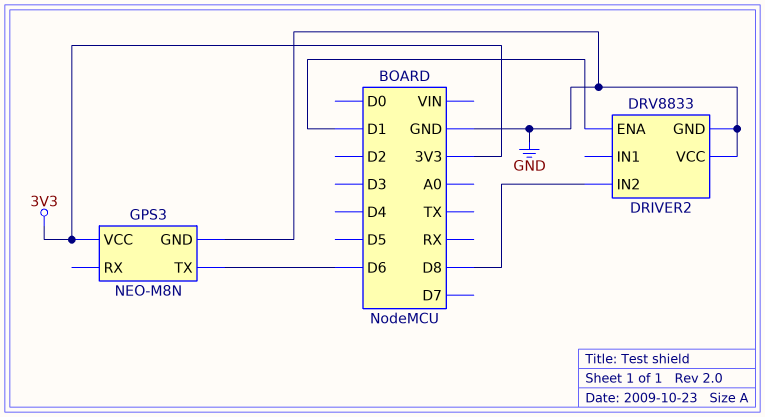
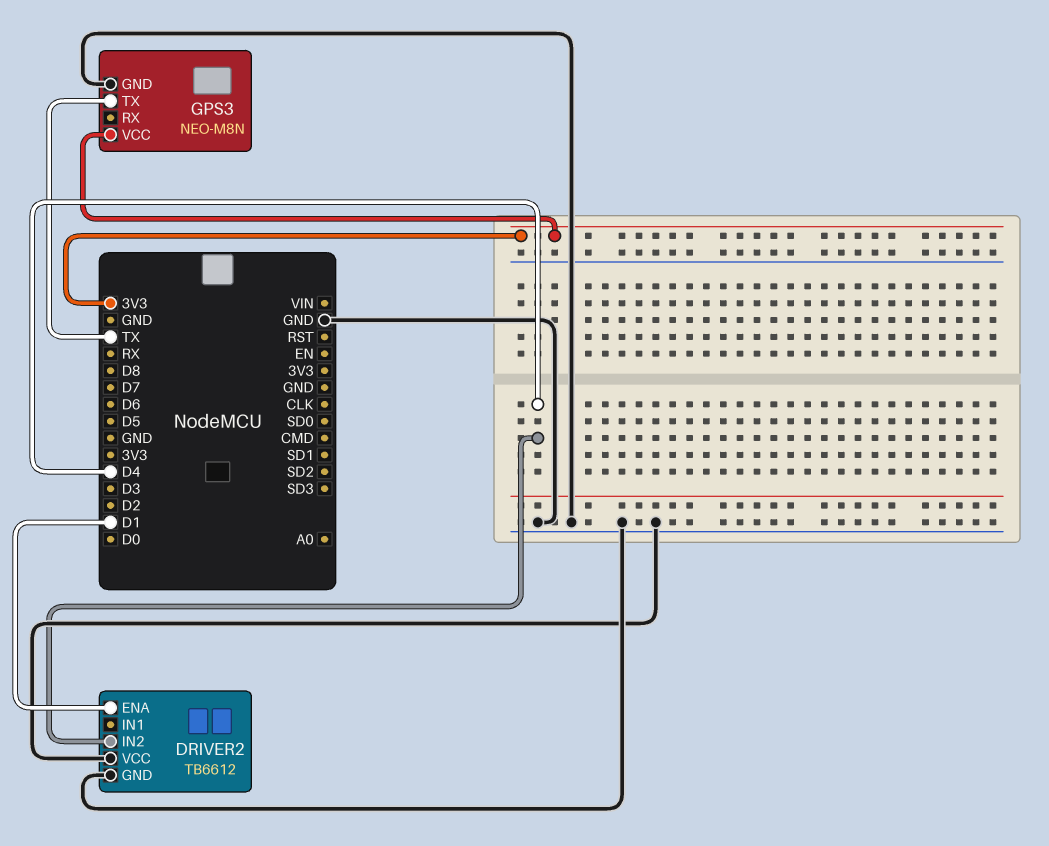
DRIVER2: DRV8833 -> TB6612
DRIVER2 pin IN2: D8 -> D4
GPS3 pin TX: D6 -> TX

